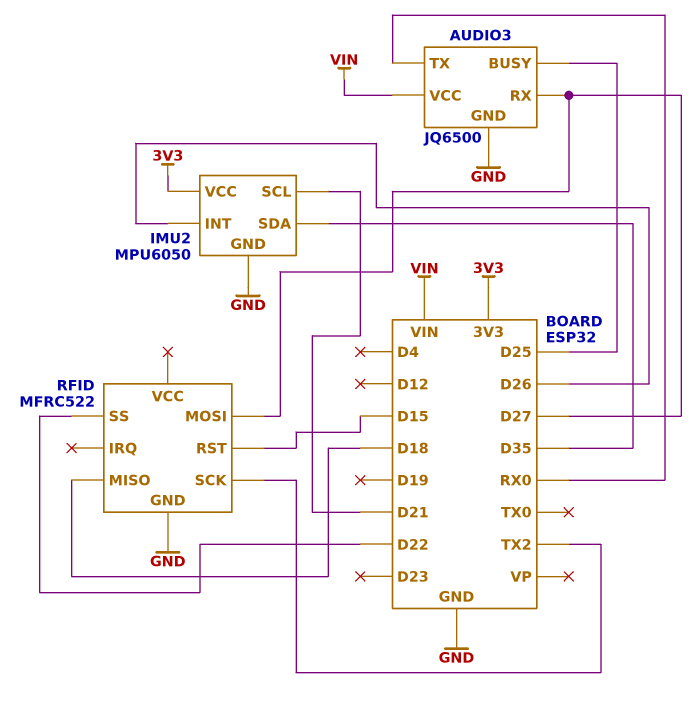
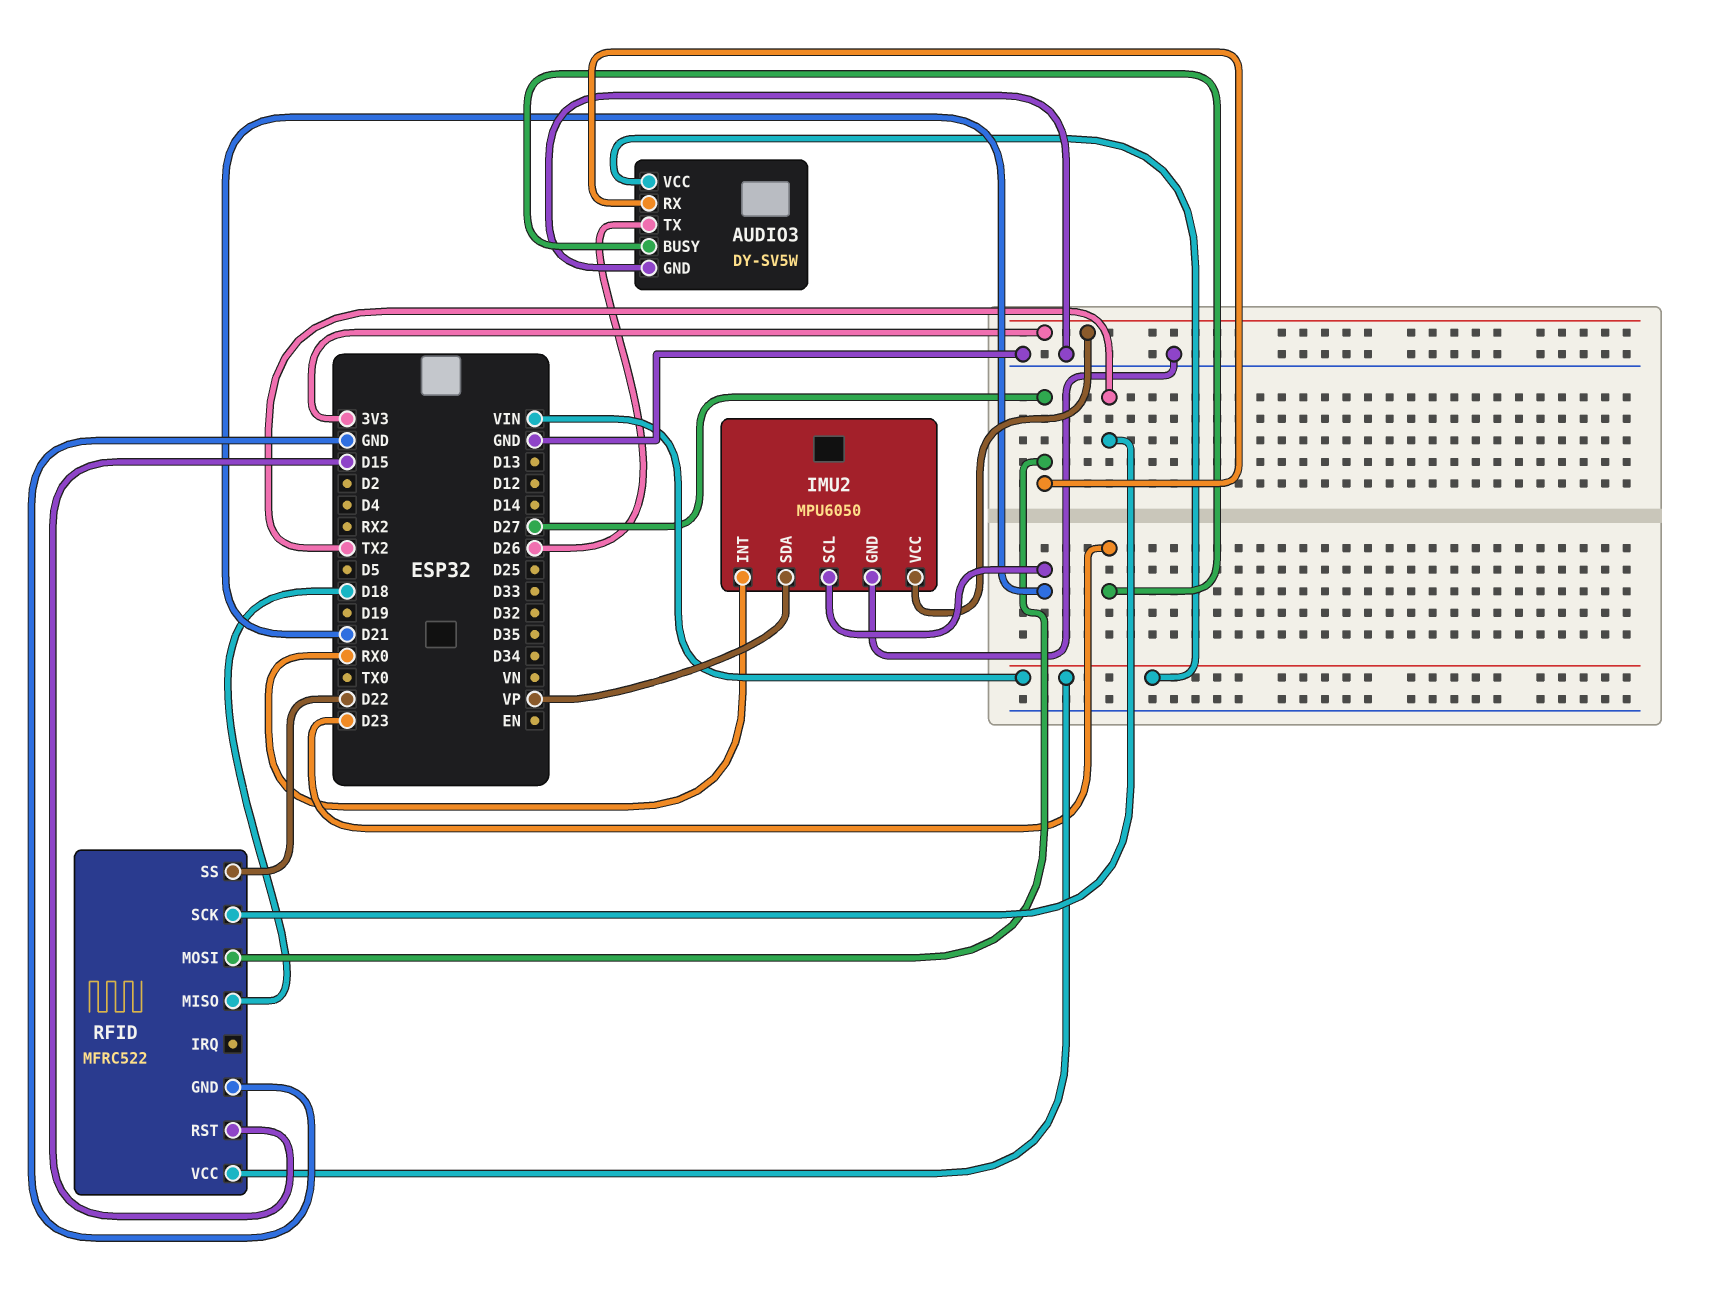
AUDIO3: JQ6500 -> DY-SV5W
AUDIO3 pin BUSY: D25 -> D23
AUDIO3 pin TX: RX0 -> D26
IMU2 pin INT: D26 -> RX0
IMU2 pin SDA: D35 -> VP
RFID pin VCC: none -> VIN

